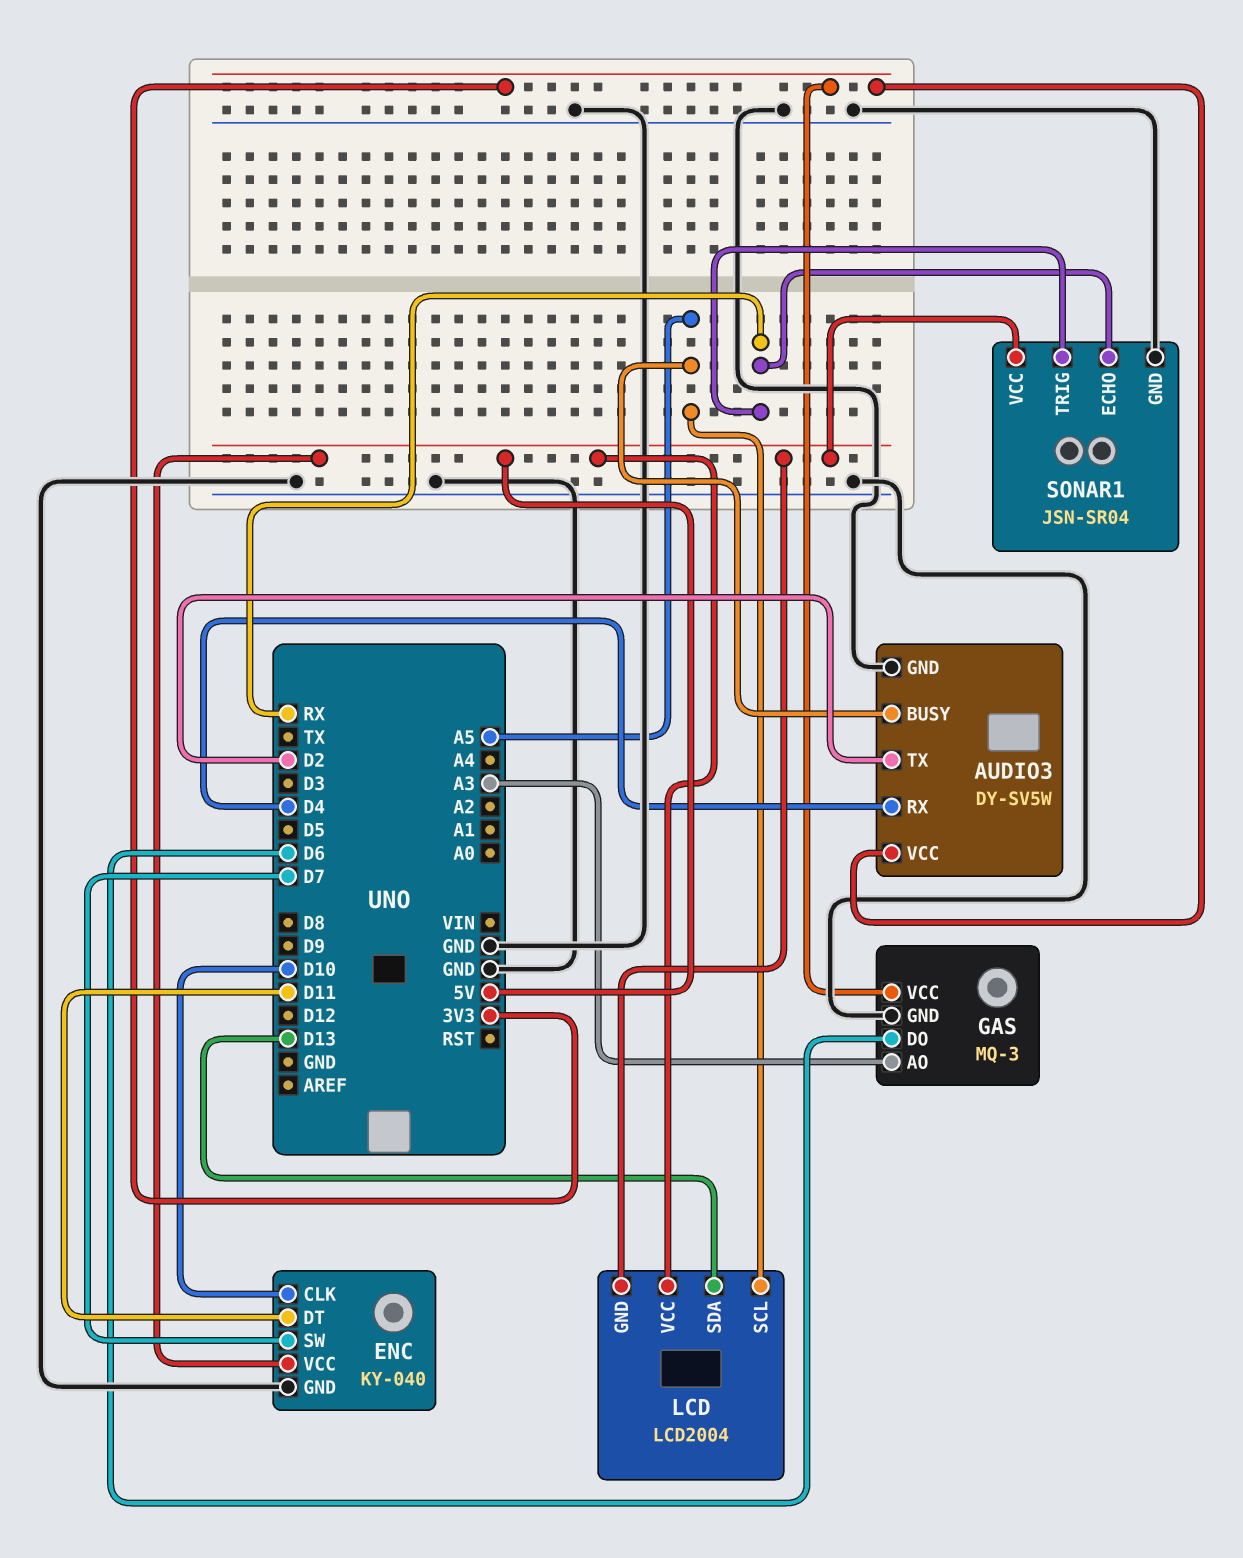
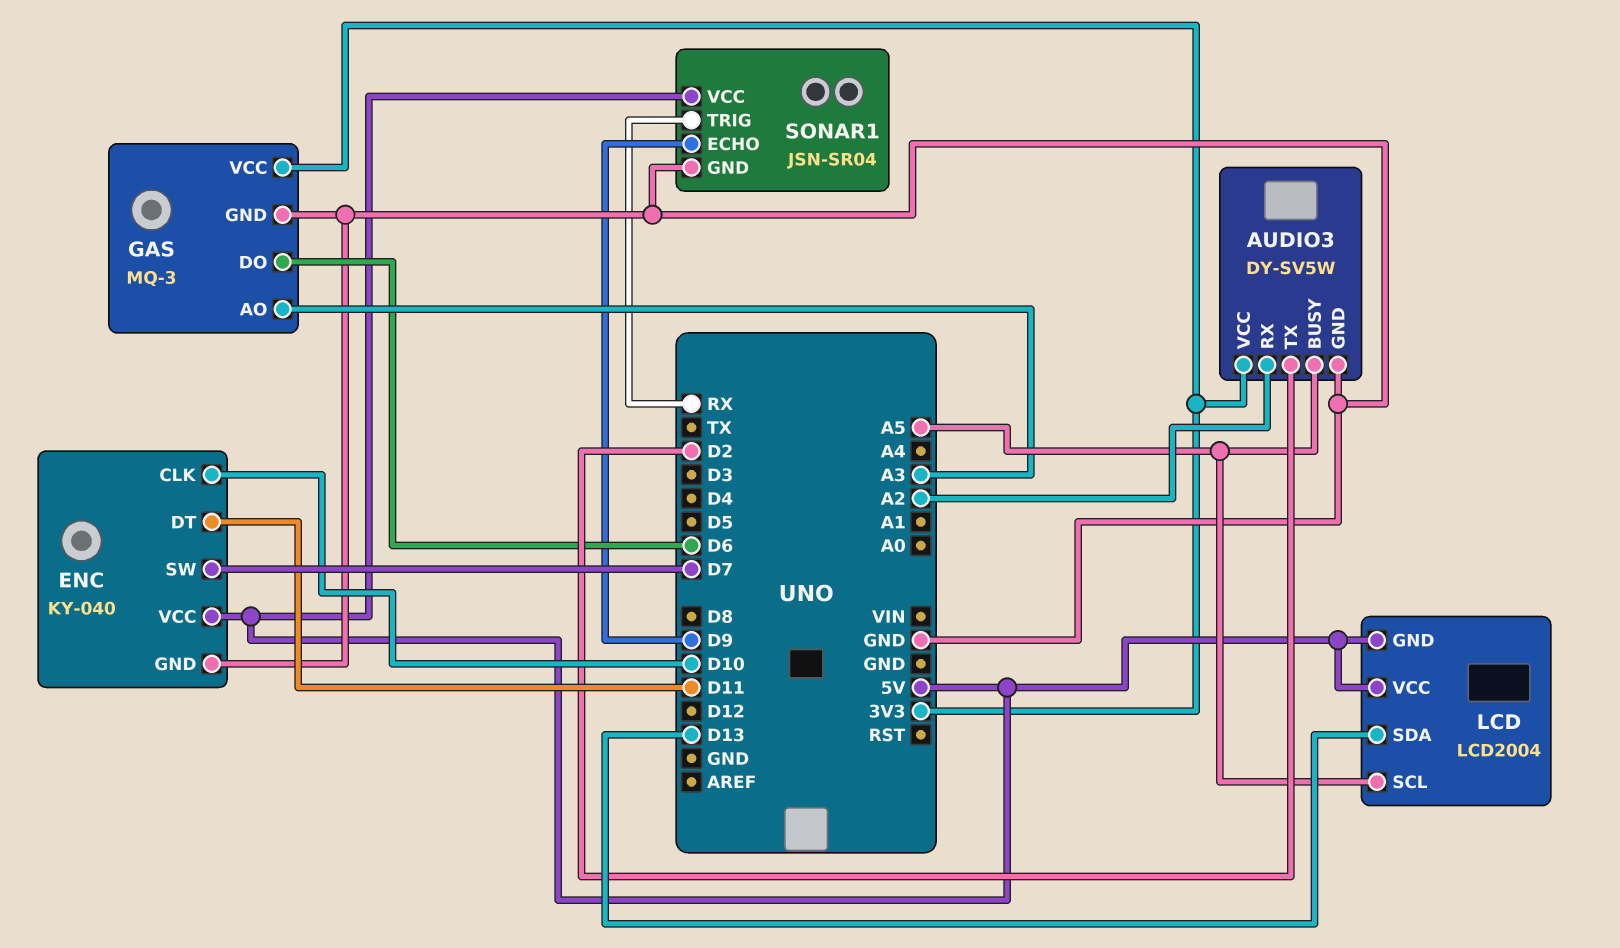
AUDIO3 pin RX: D4 -> A2
SONAR1 pin ECHO: RX -> D9

